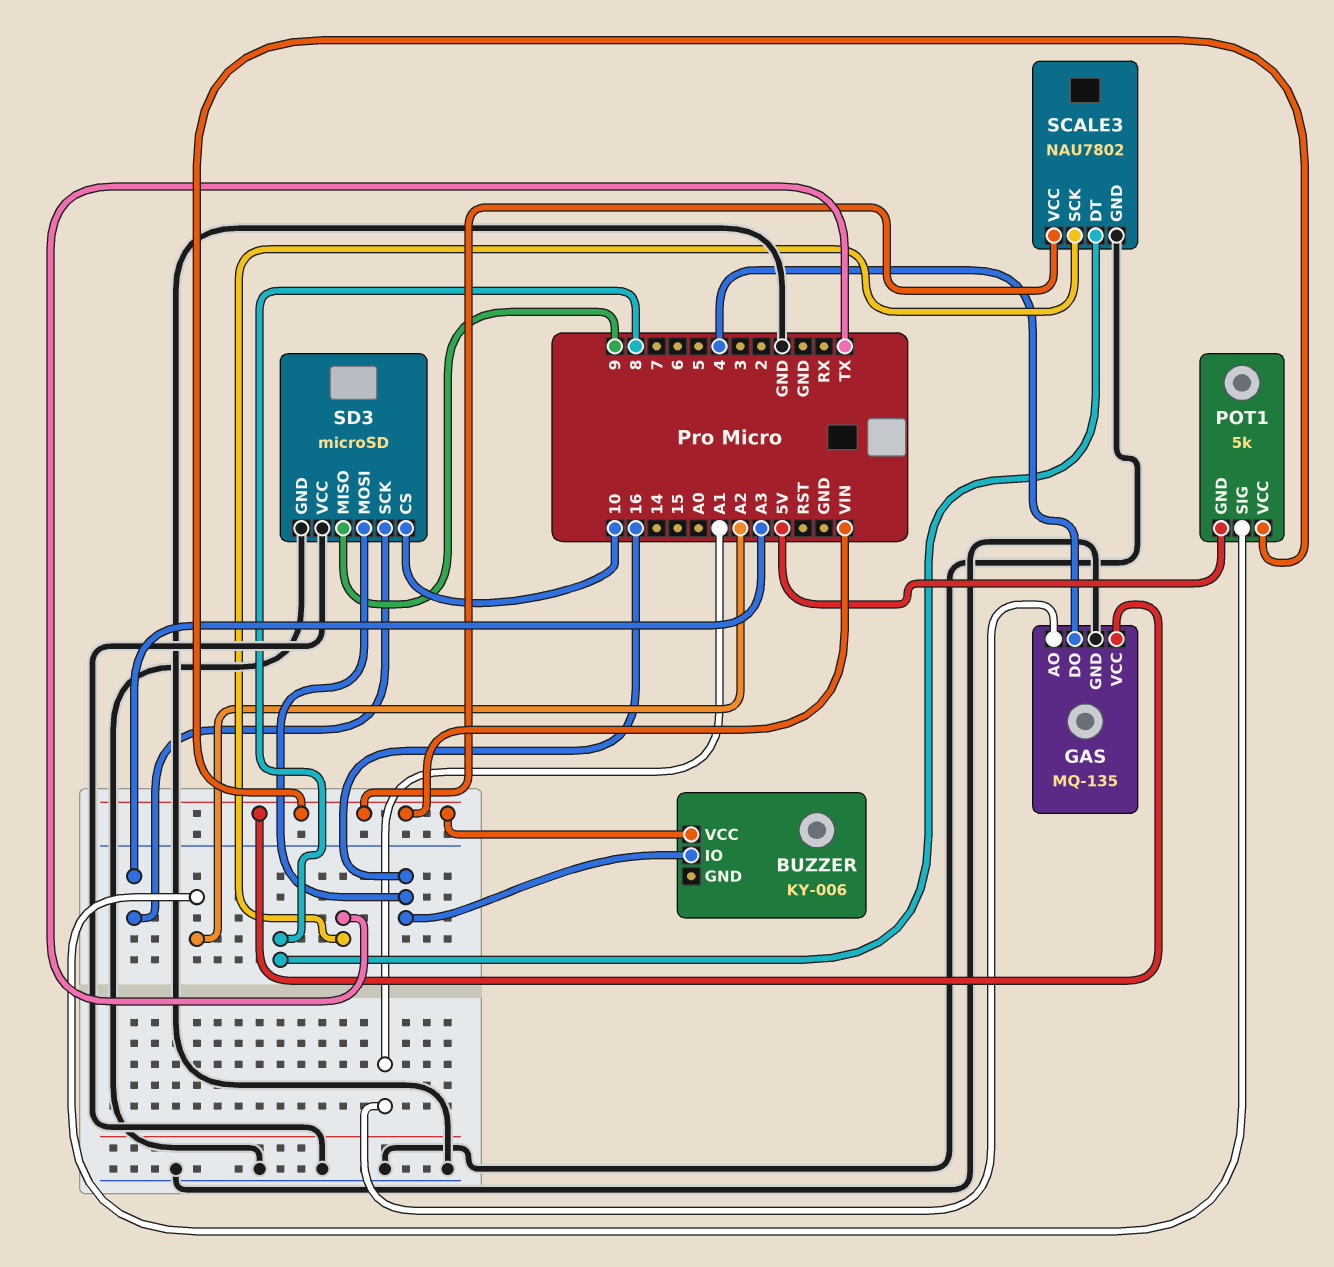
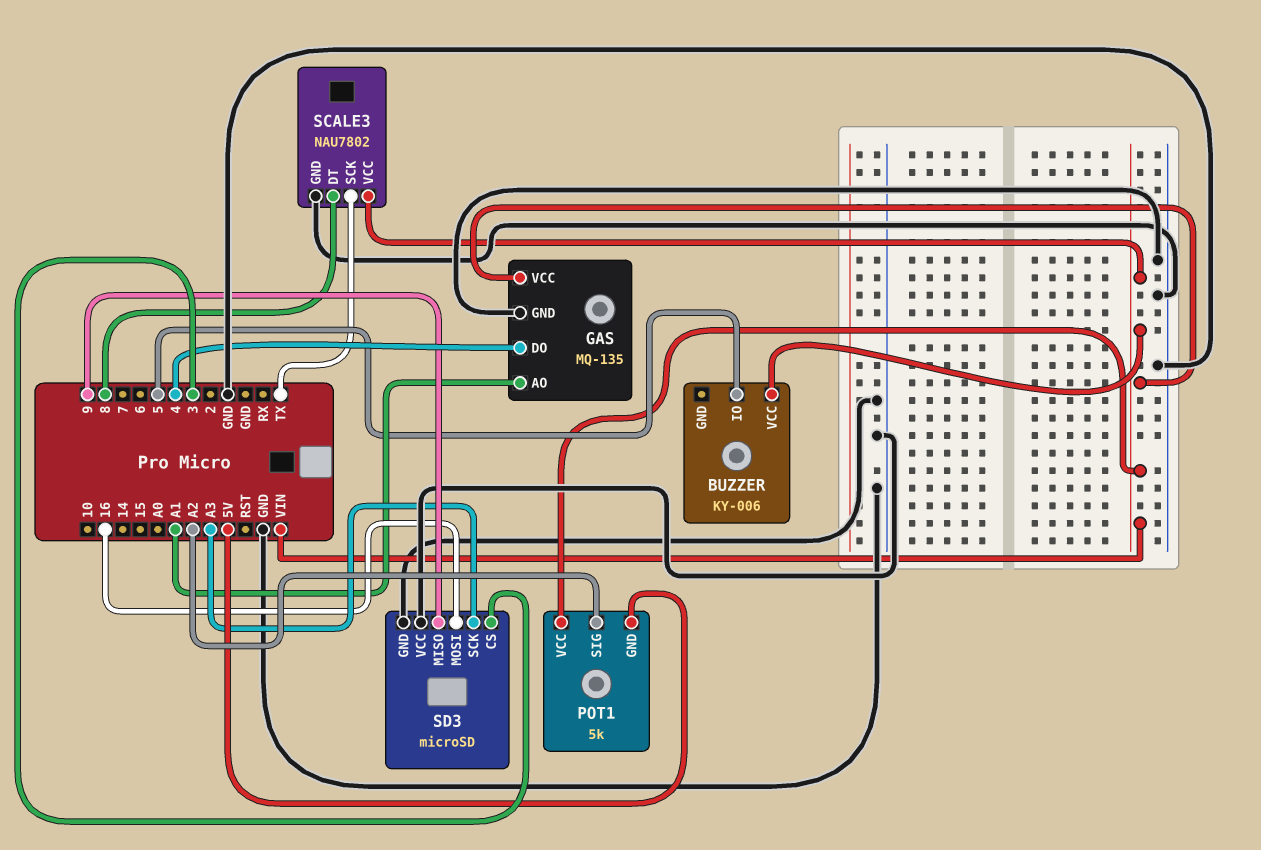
BUZZER pin IO: 16 -> 5
SD3 pin CS: 10 -> 3

